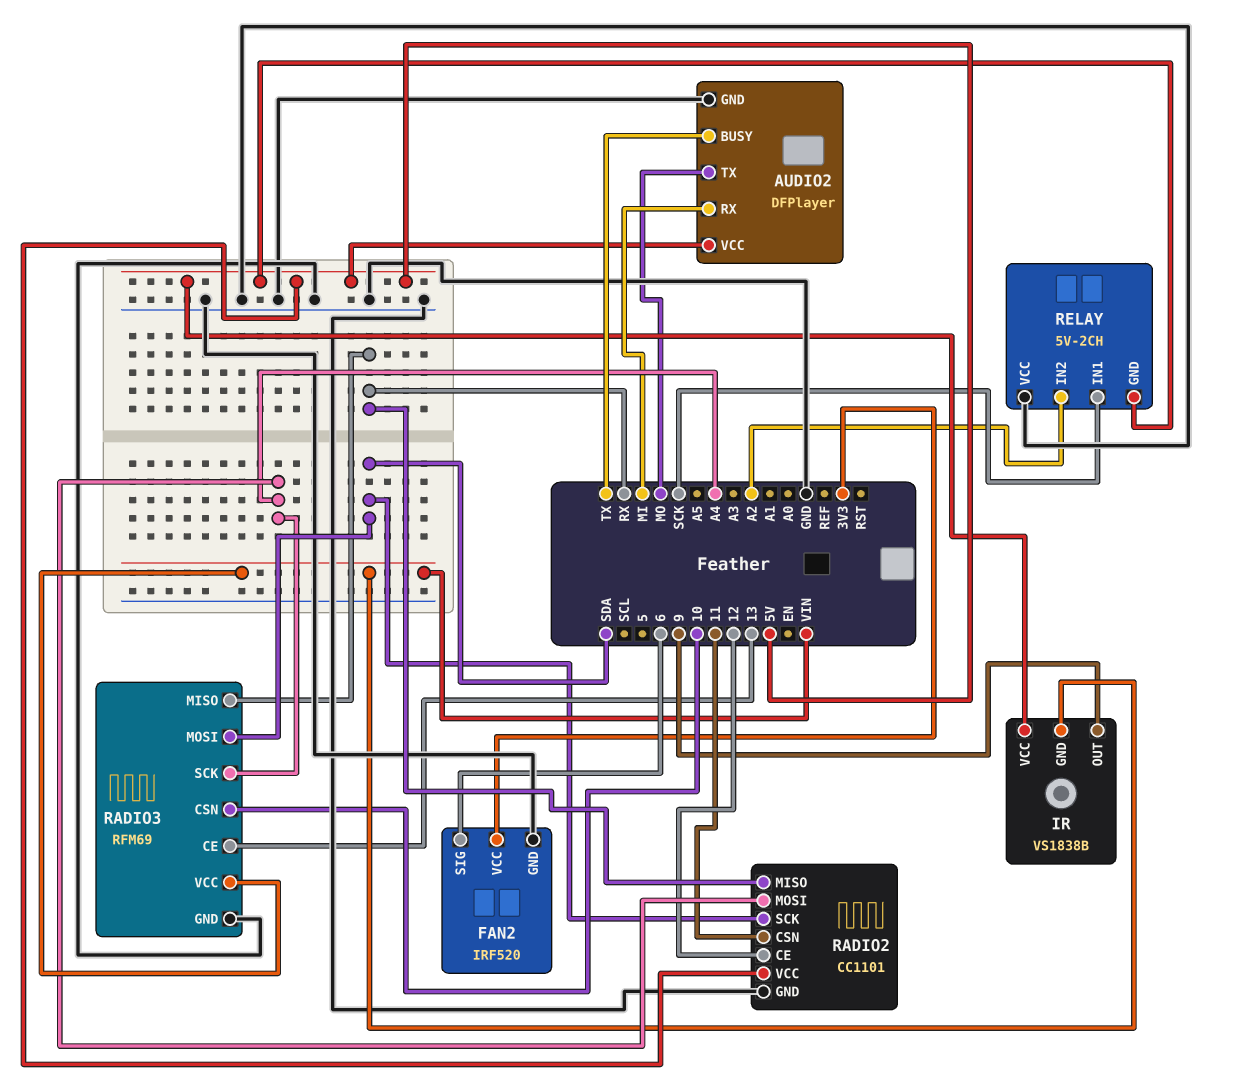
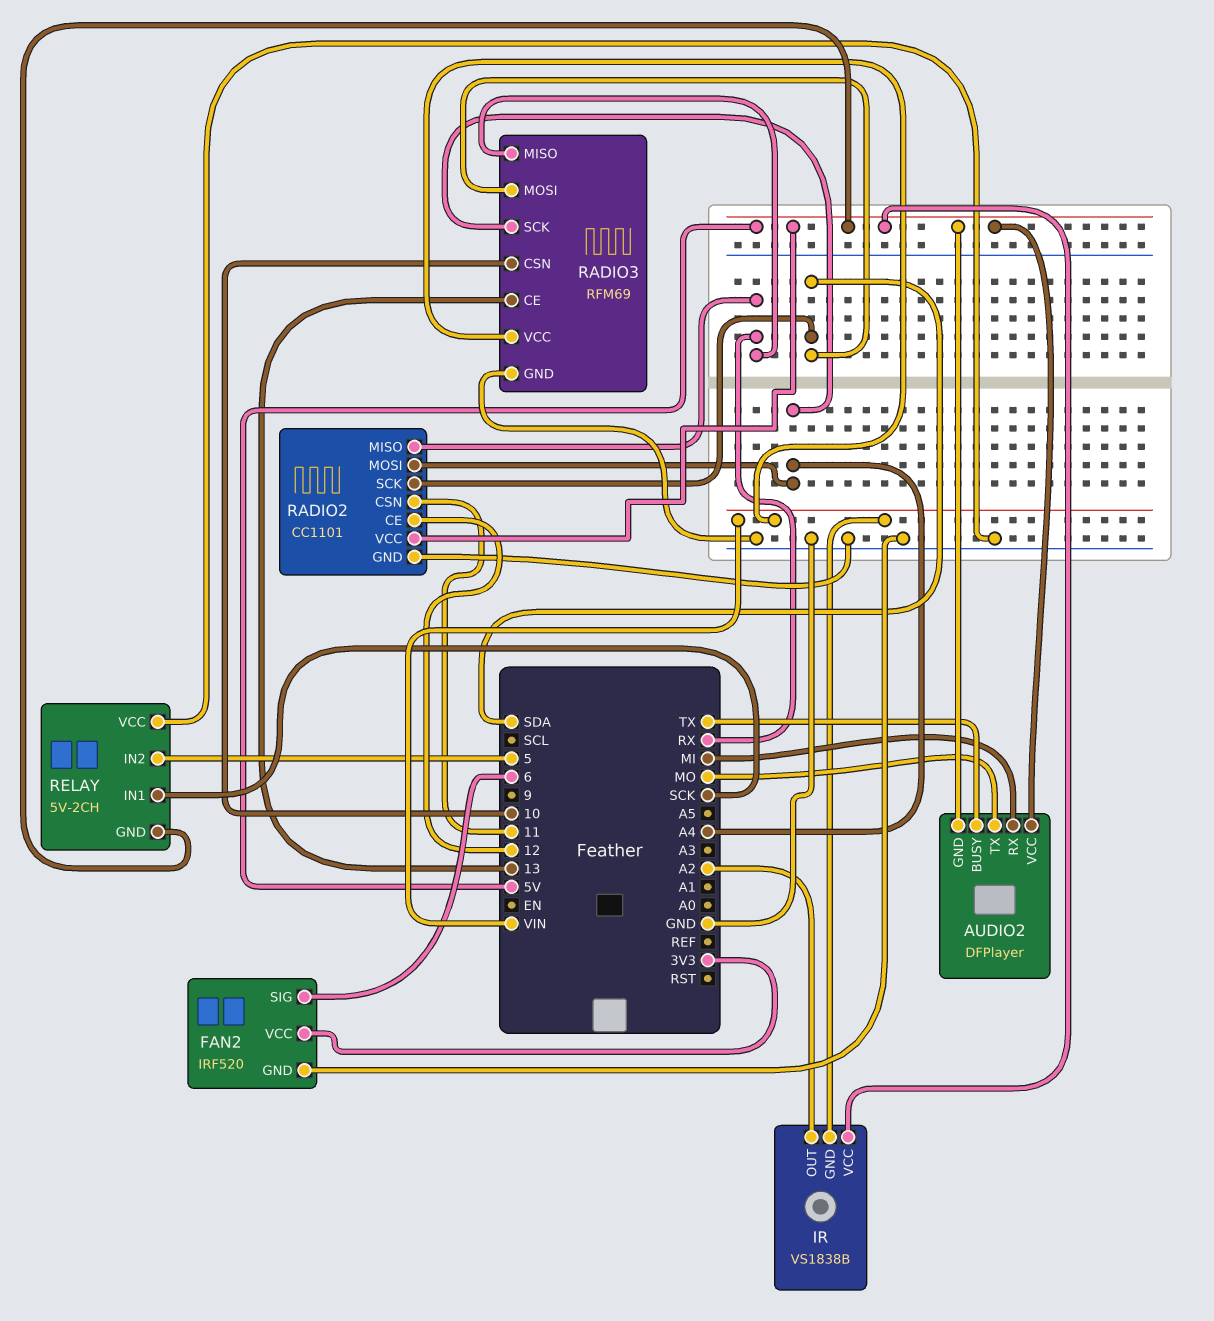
AUDIO2 pin GND: GND -> 5V
IR pin OUT: 9 -> A2
RELAY pin IN2: A2 -> 5

